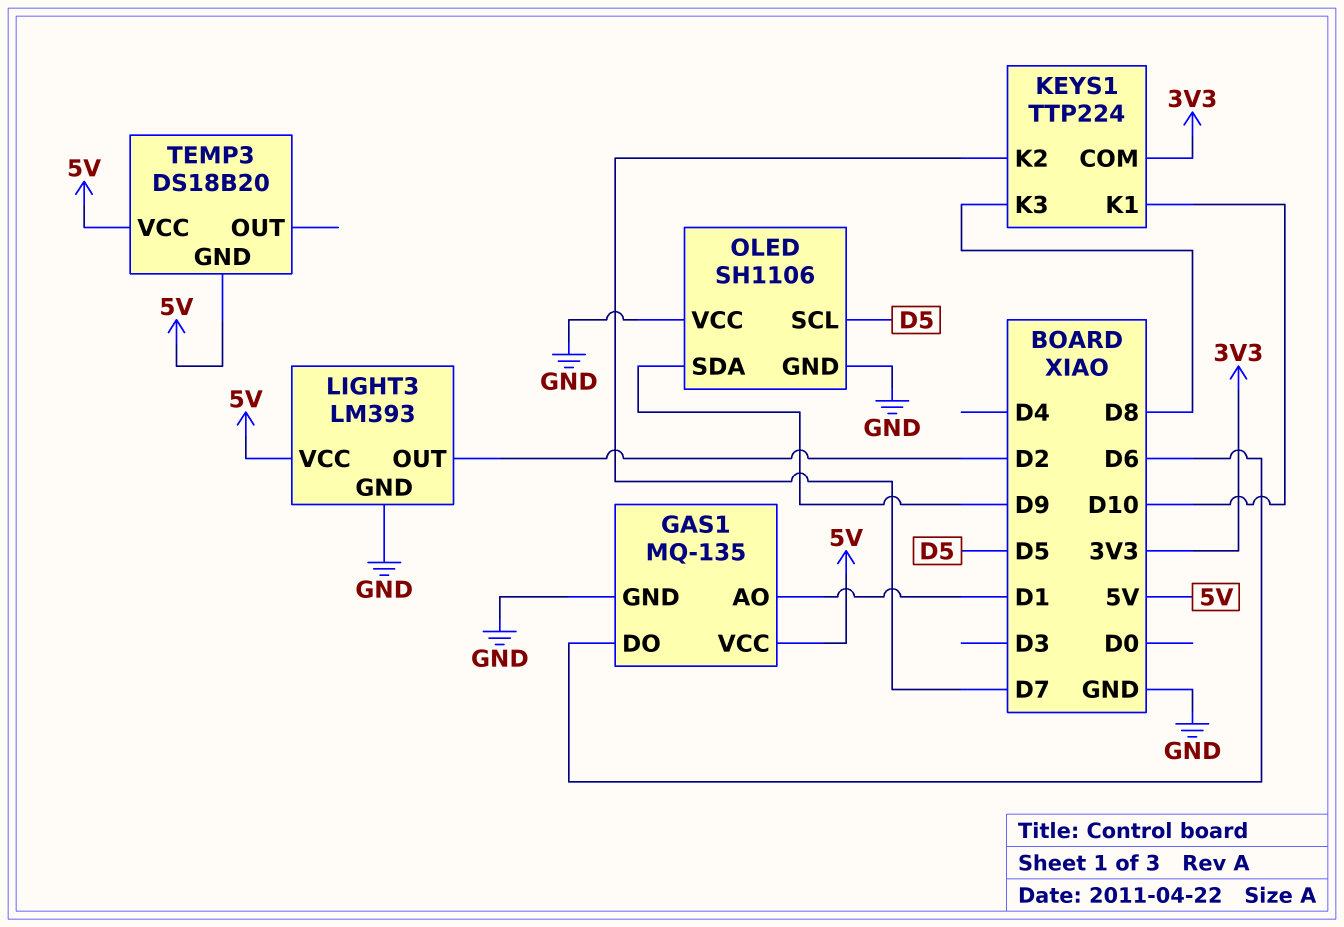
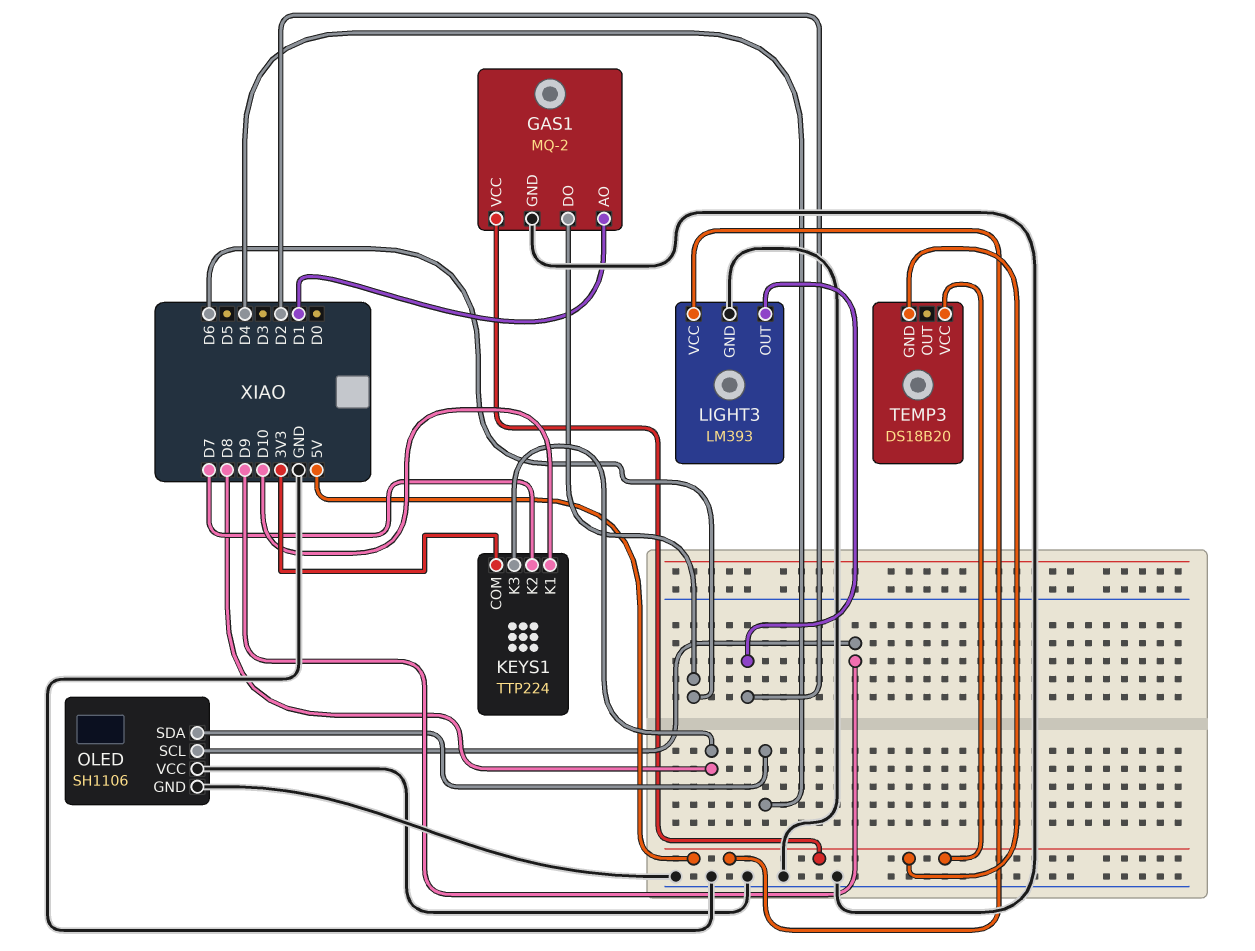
GAS1: MQ-135 -> MQ-2
OLED pin SCL: D5 -> D9
OLED pin SDA: D9 -> D4

